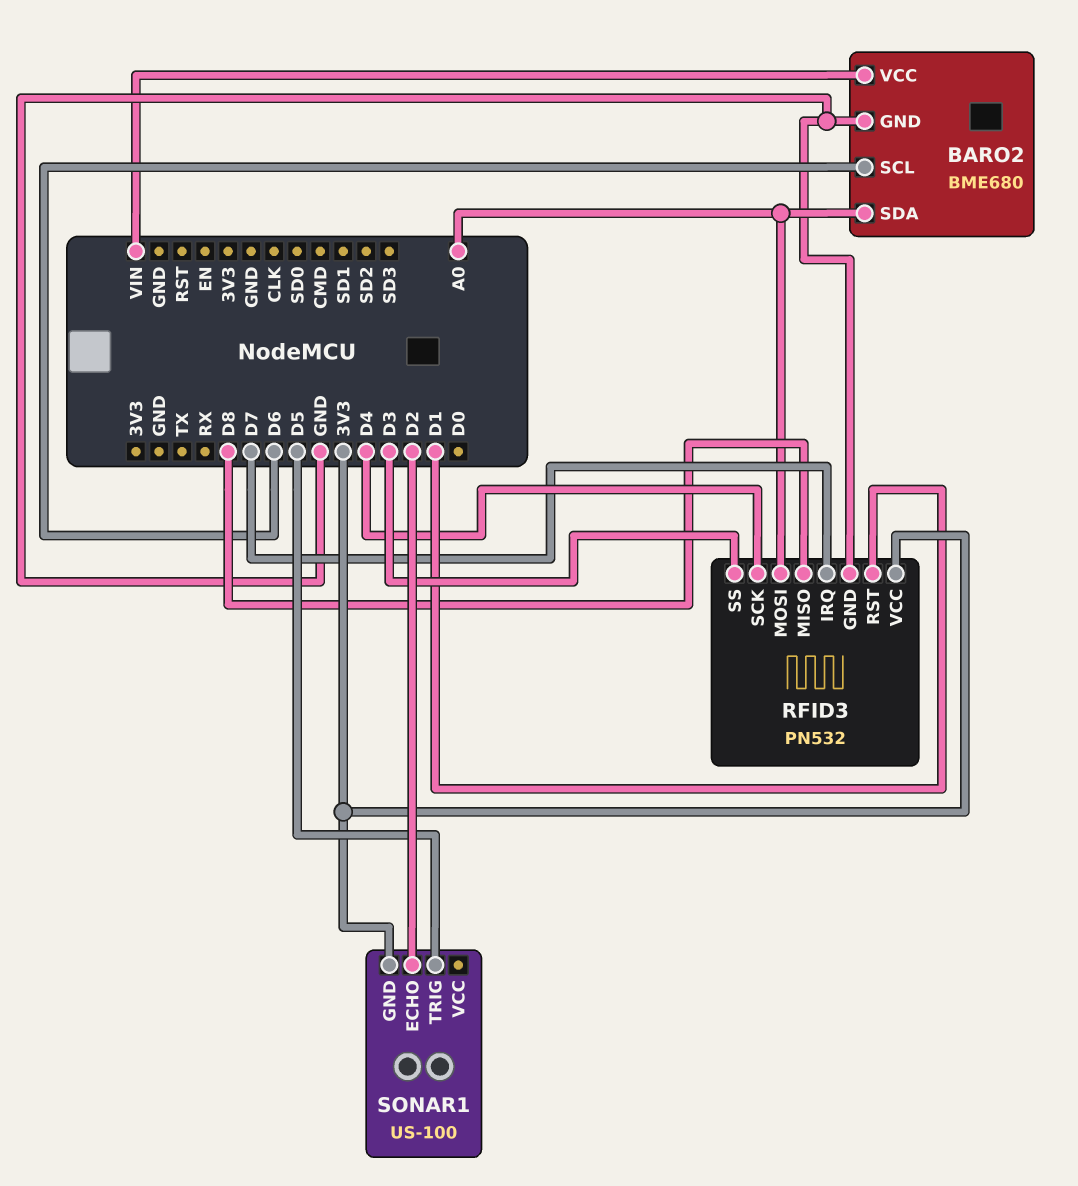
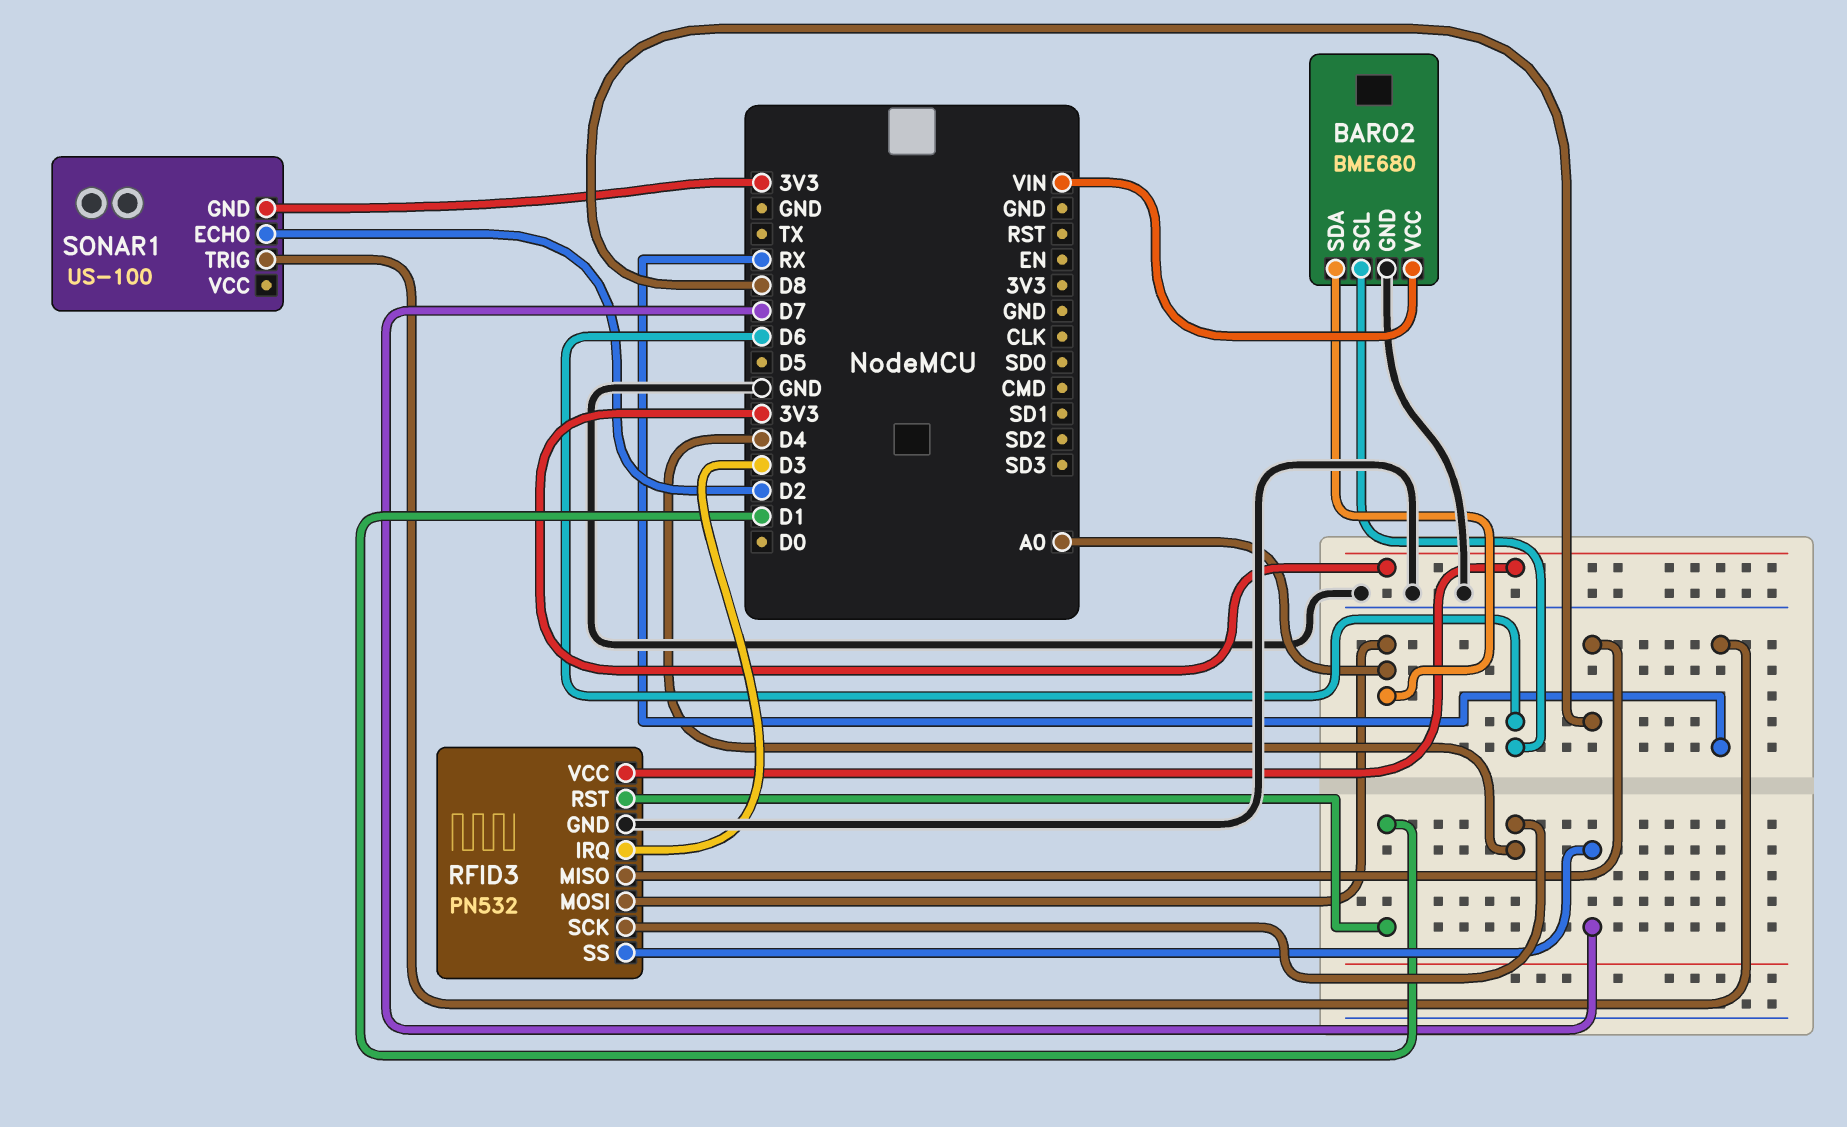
RFID3 pin IRQ: D7 -> D3
RFID3 pin SS: D3 -> D7
SONAR1 pin TRIG: D5 -> RX

